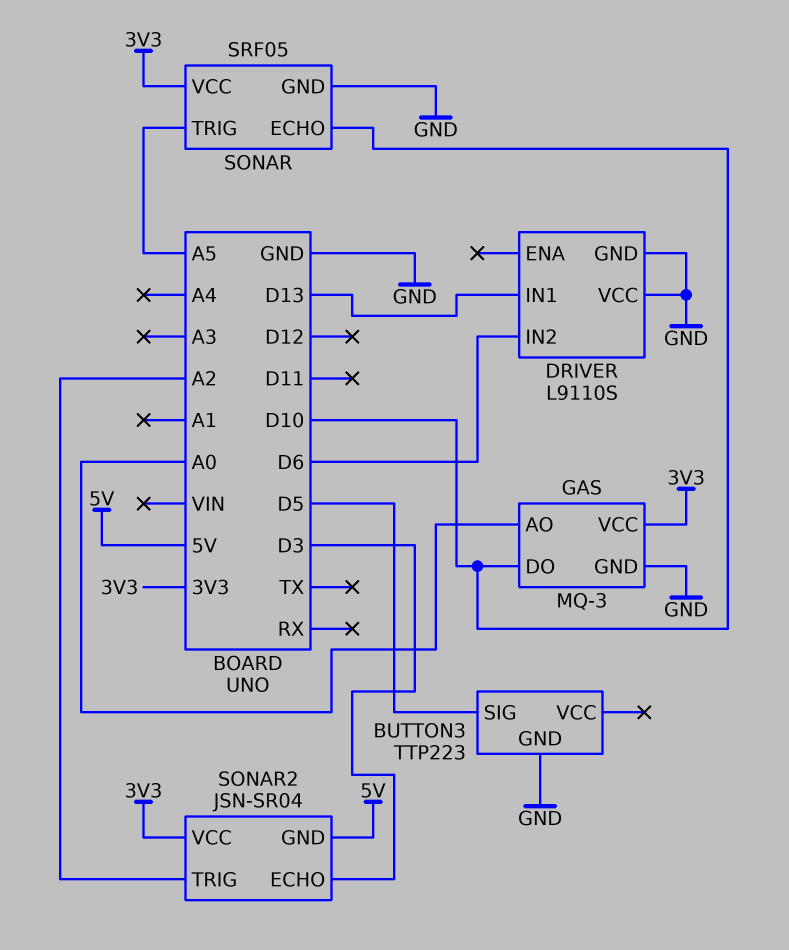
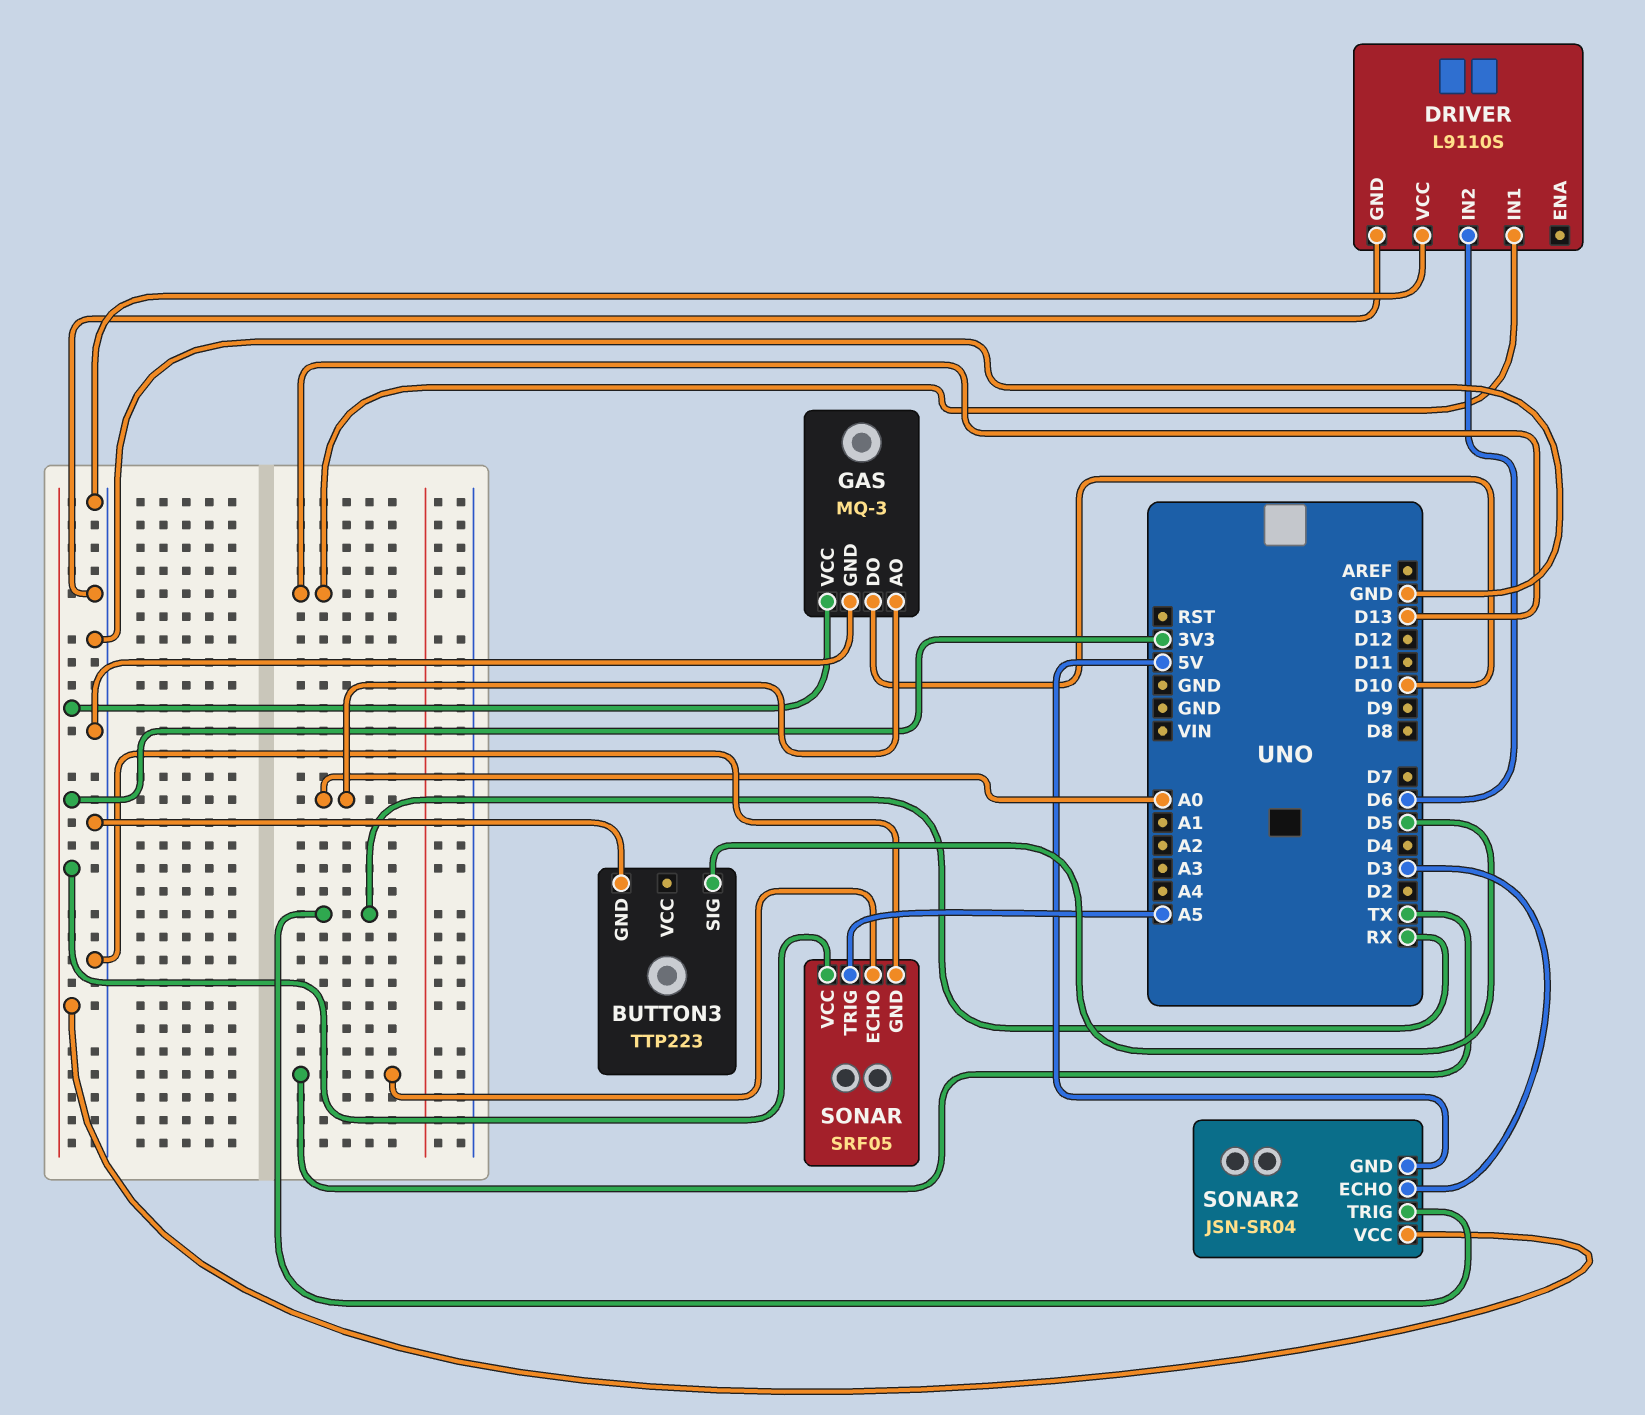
SONAR pin ECHO: D10 -> TX
SONAR2 pin TRIG: A2 -> RX

